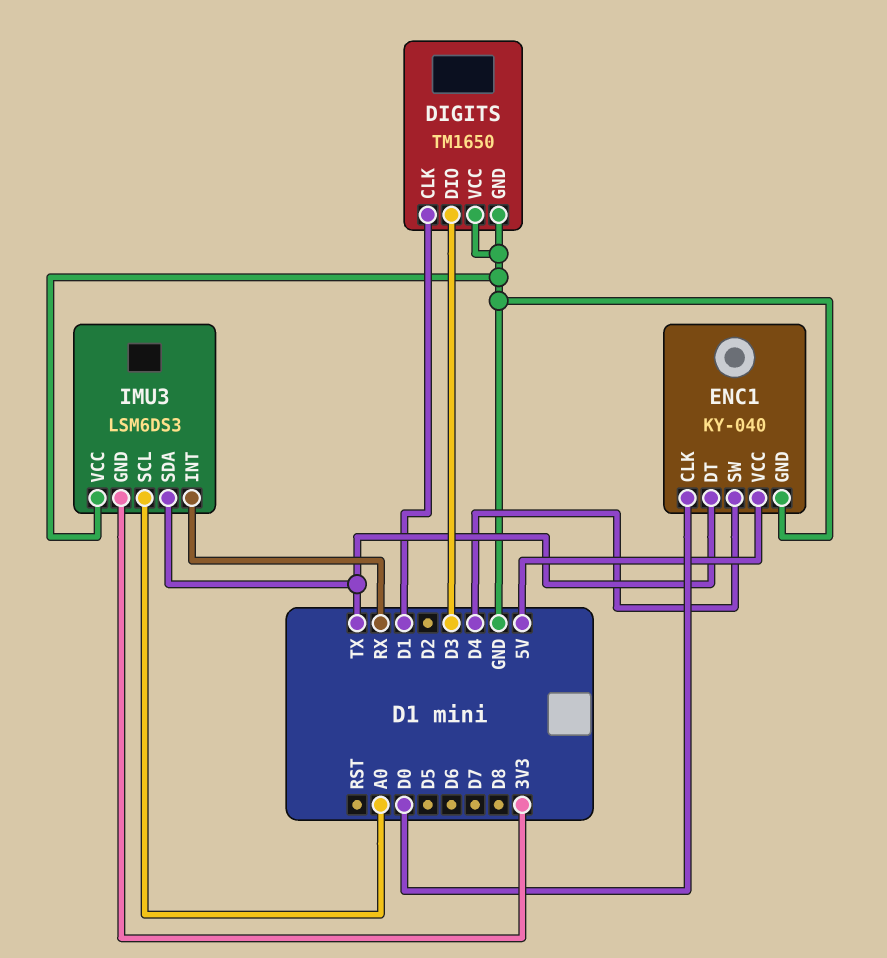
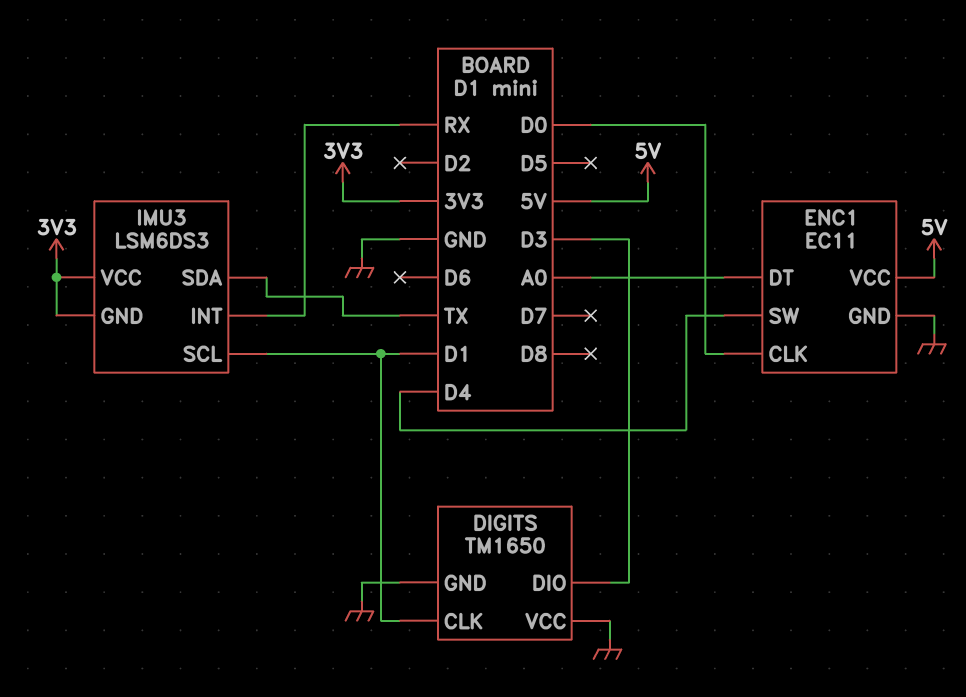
ENC1: KY-040 -> EC11
ENC1 pin DT: TX -> A0
IMU3 pin SCL: A0 -> D1
IMU3 pin VCC: GND -> 3V3

